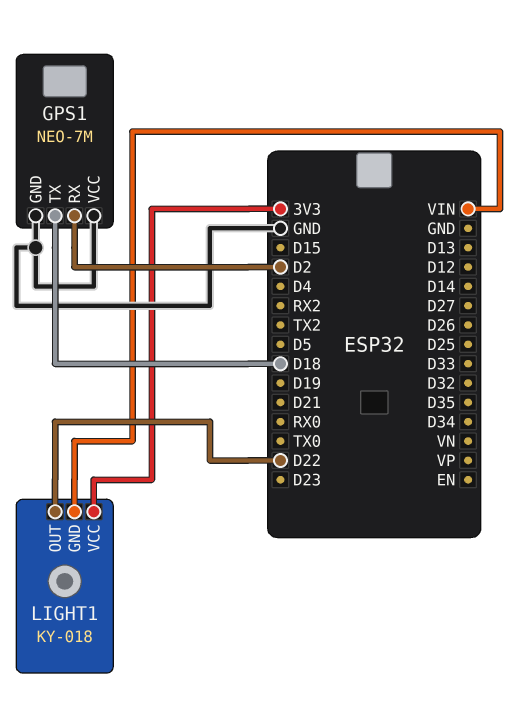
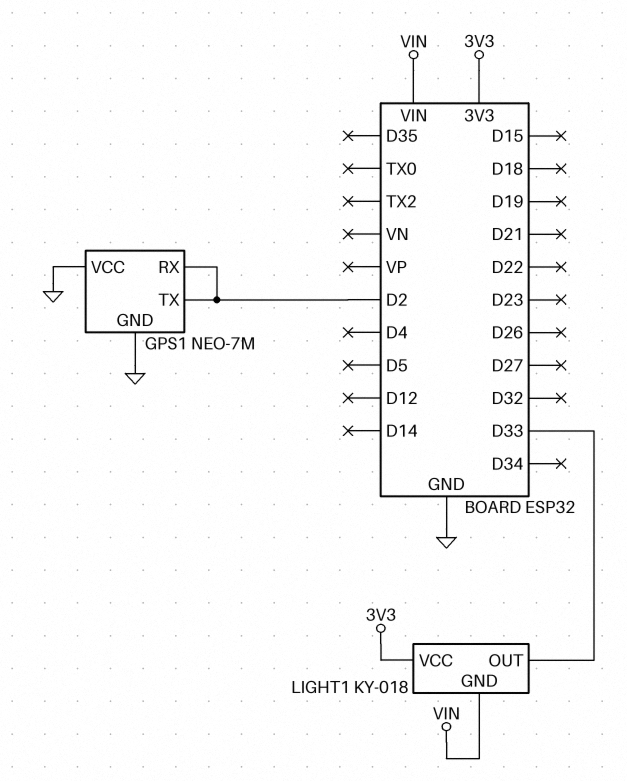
GPS1 pin TX: D18 -> D2
LIGHT1 pin OUT: D22 -> D33

